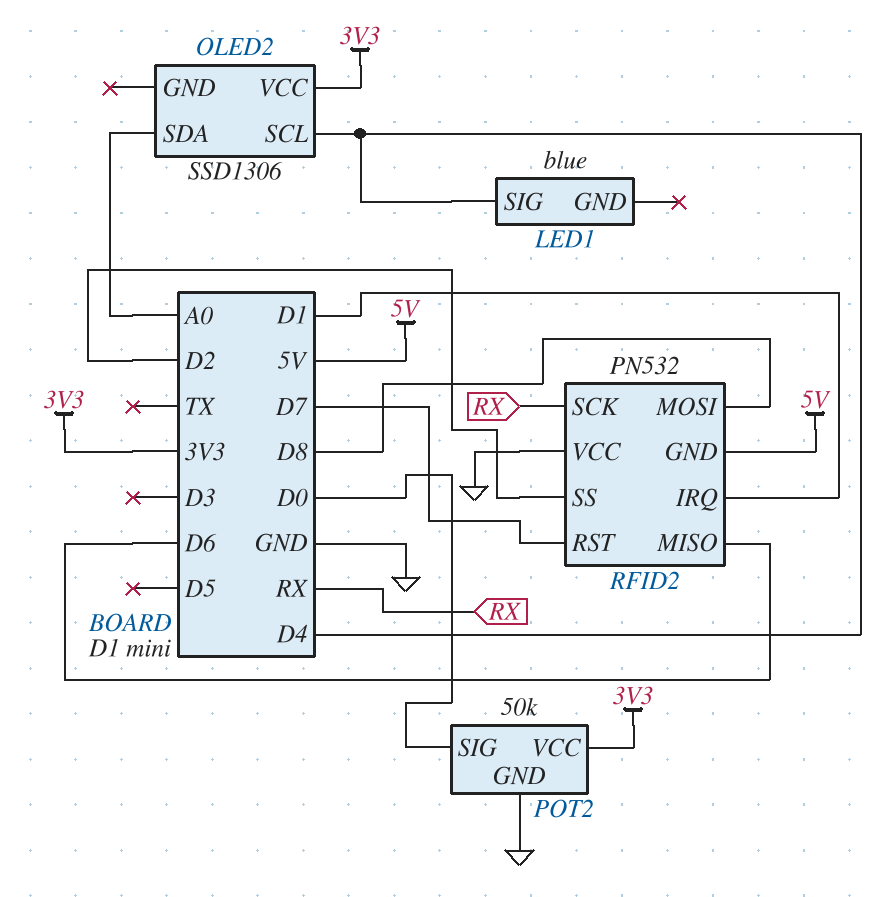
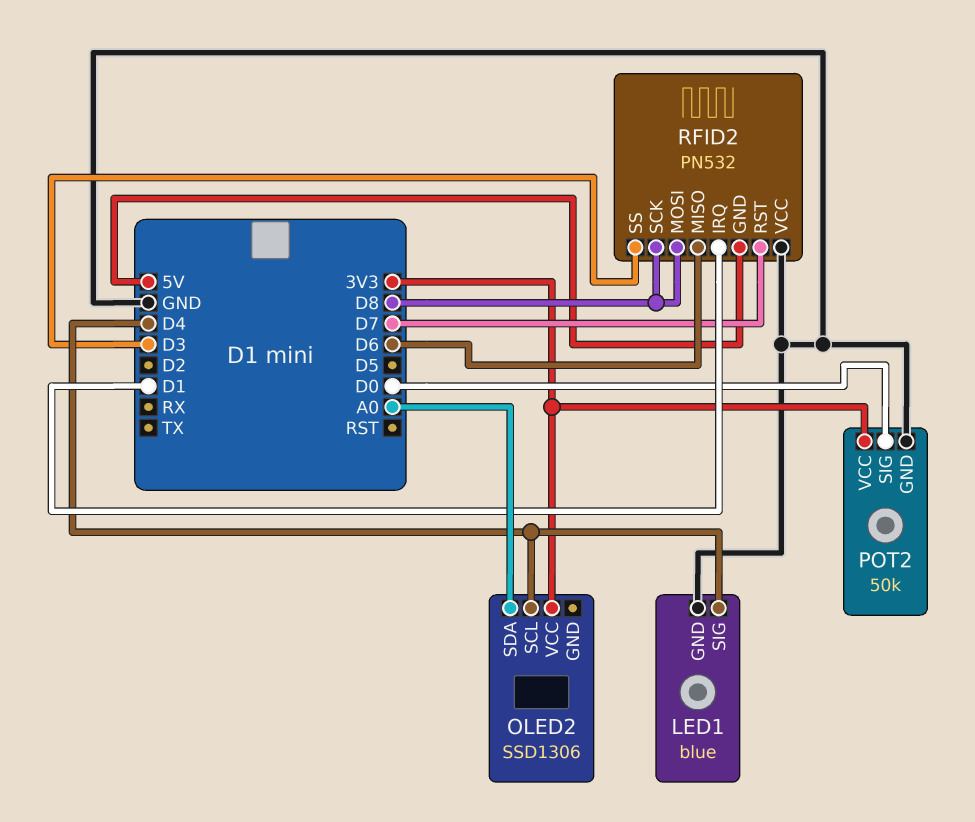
LED1 pin GND: none -> GND
RFID2 pin SCK: RX -> D8
RFID2 pin SS: D2 -> D3

